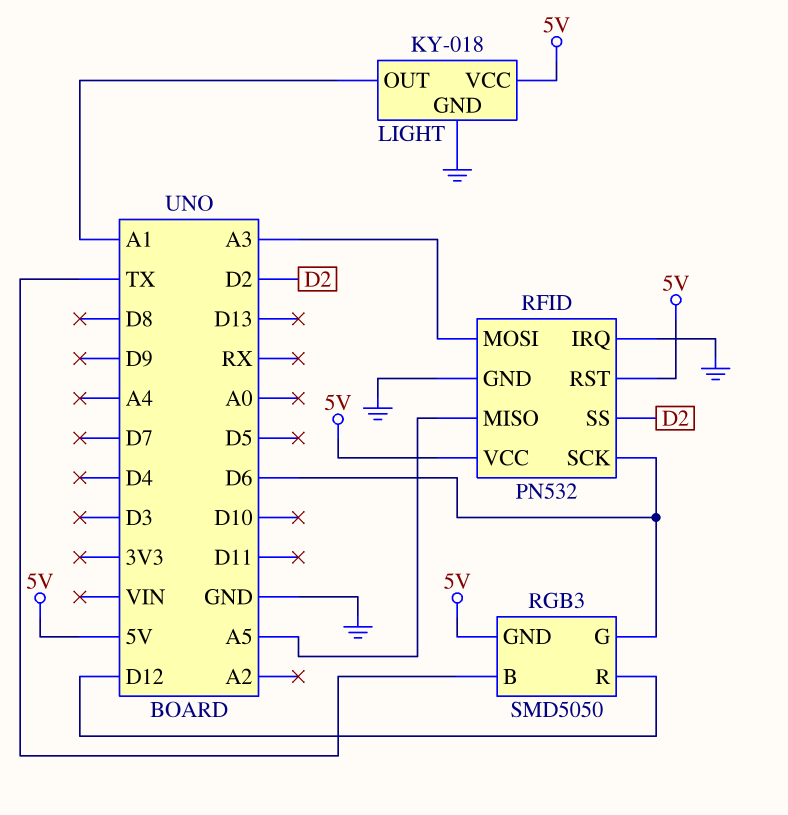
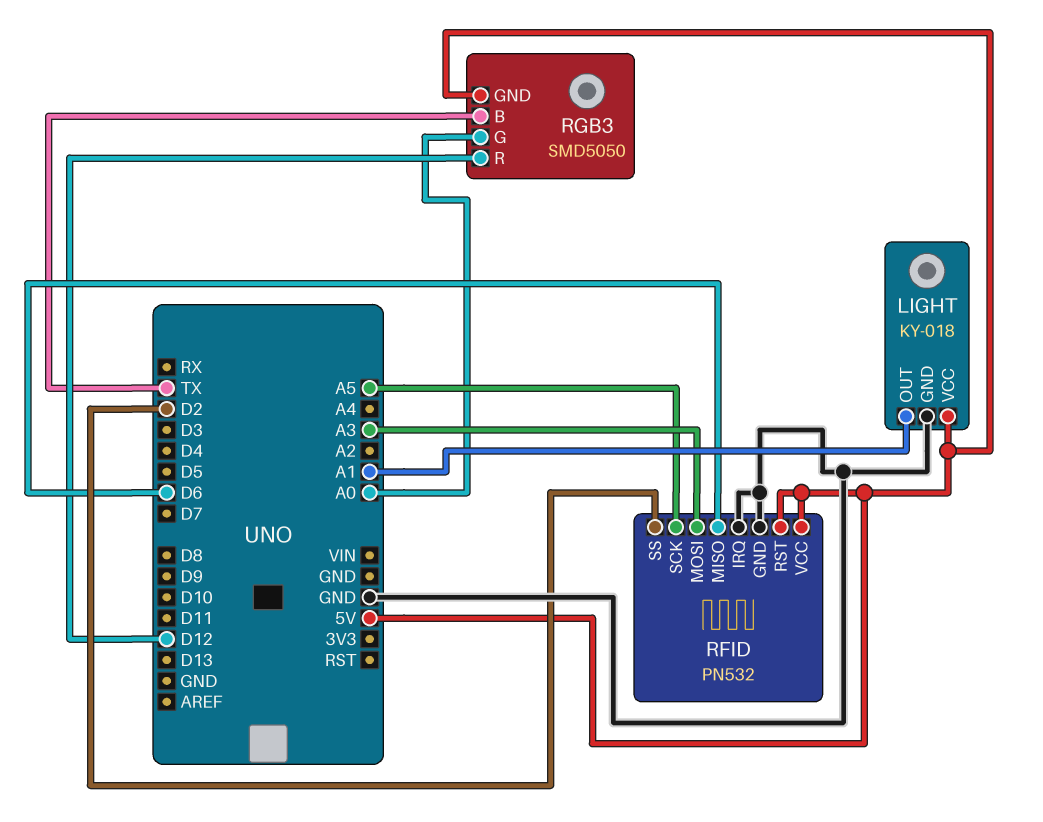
RFID pin MISO: A5 -> D6
RFID pin SCK: D6 -> A5
RGB3 pin G: D6 -> A0

